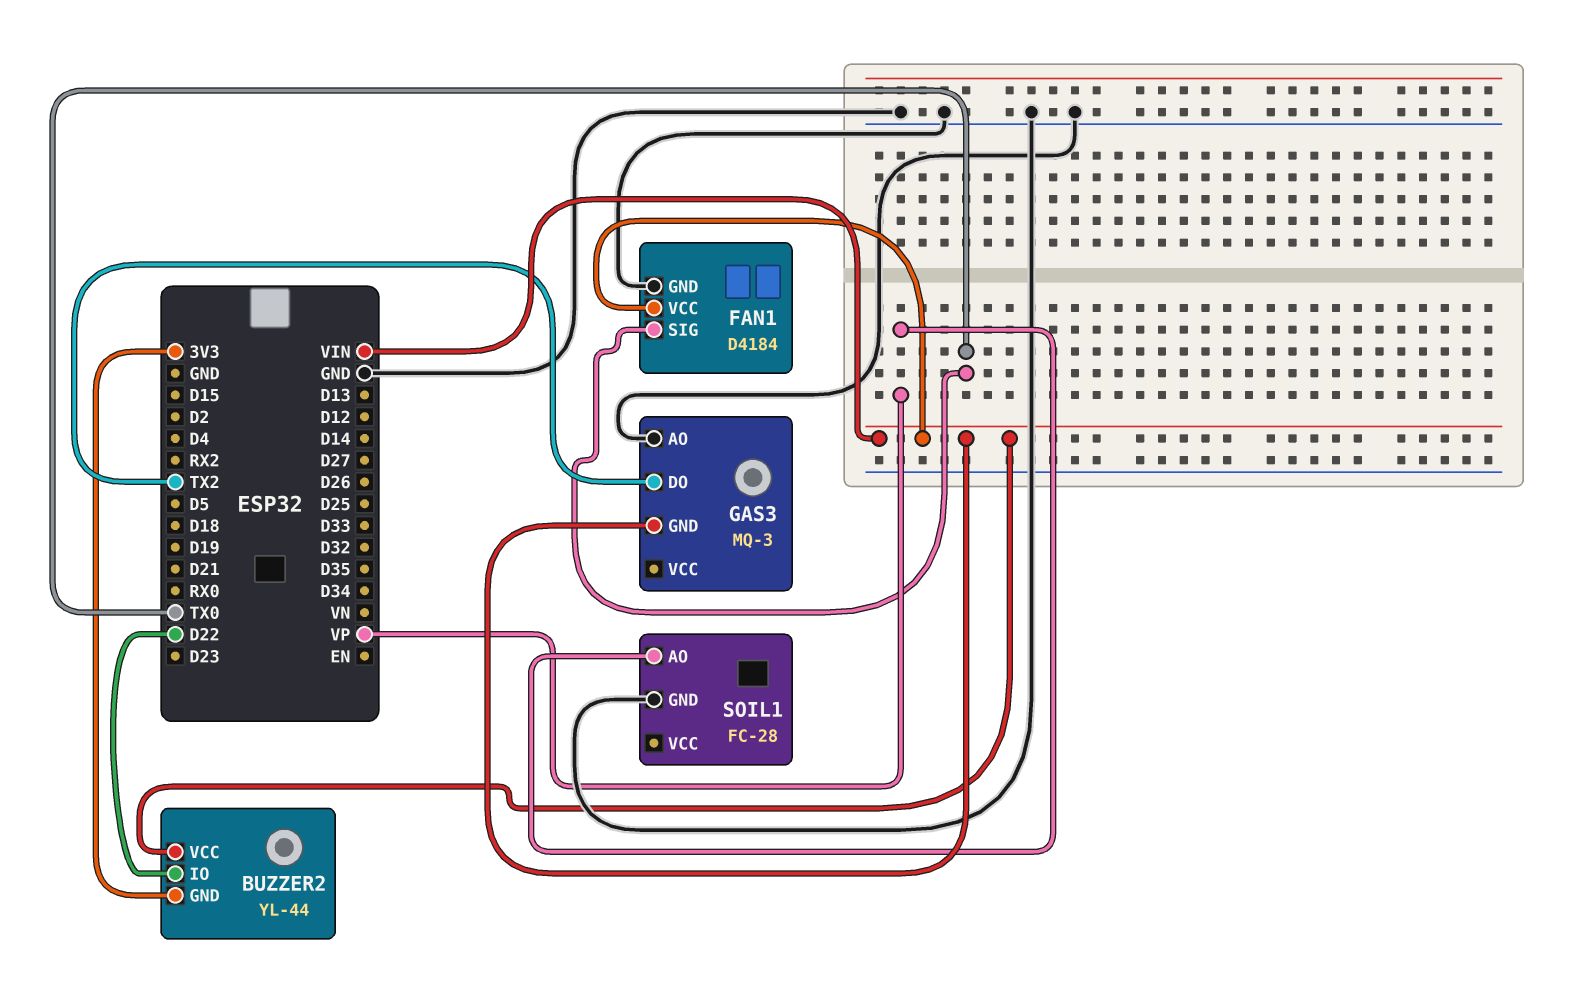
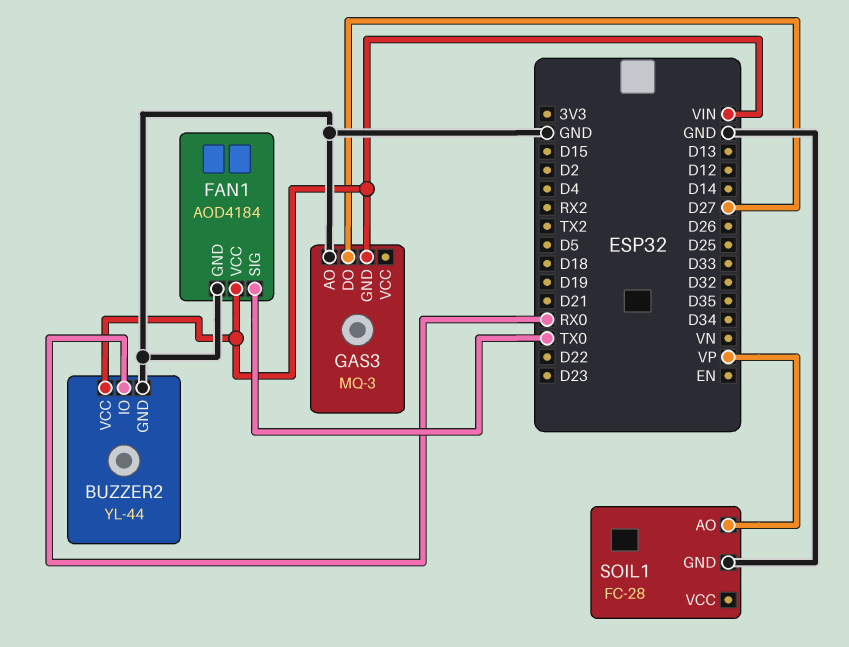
BUZZER2 pin GND: 3V3 -> GND
BUZZER2 pin IO: D22 -> RX0
FAN1: D4184 -> AOD4184
GAS3 pin DO: TX2 -> D27

